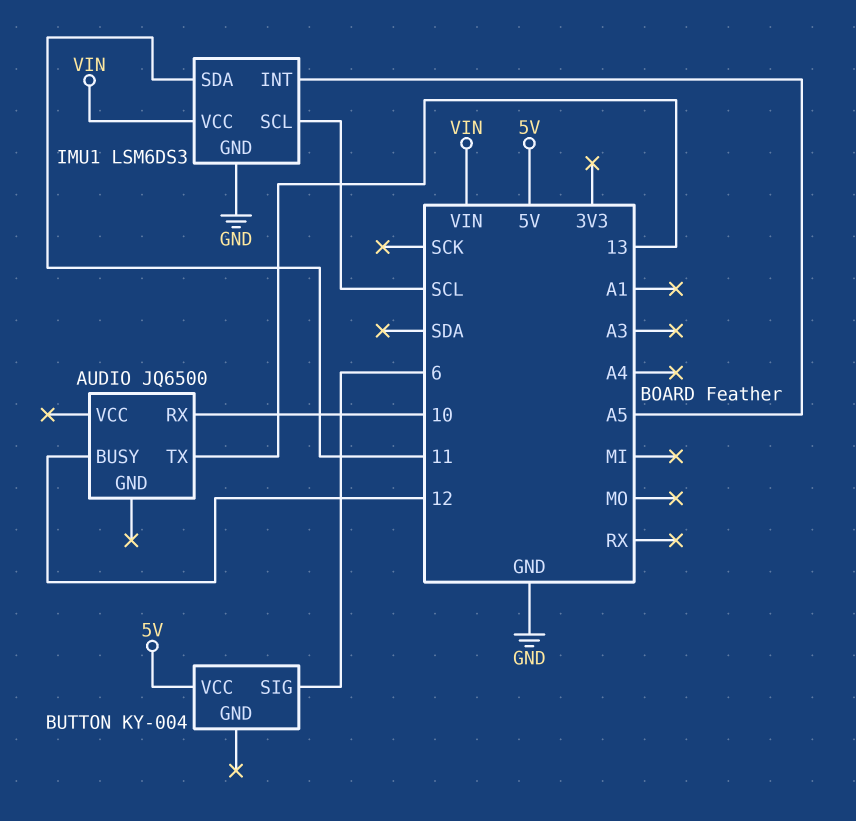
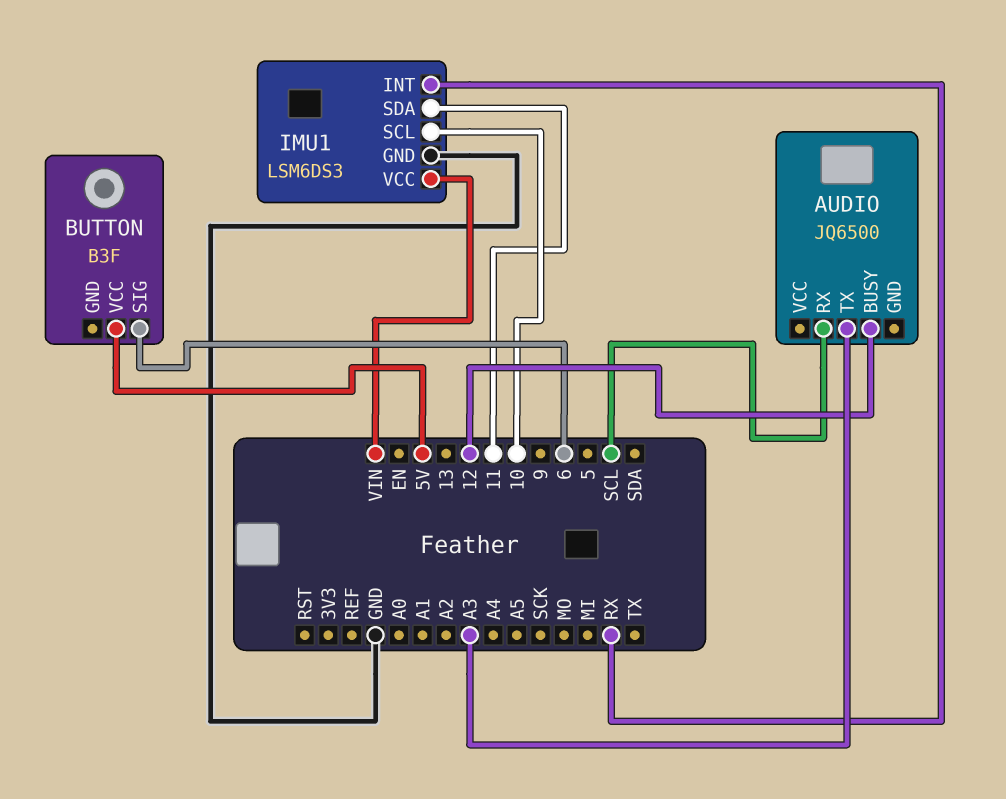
AUDIO pin RX: 10 -> SCL
AUDIO pin TX: 13 -> A3
BUTTON: KY-004 -> B3F
IMU1 pin INT: A5 -> RX
IMU1 pin SCL: SCL -> 10

